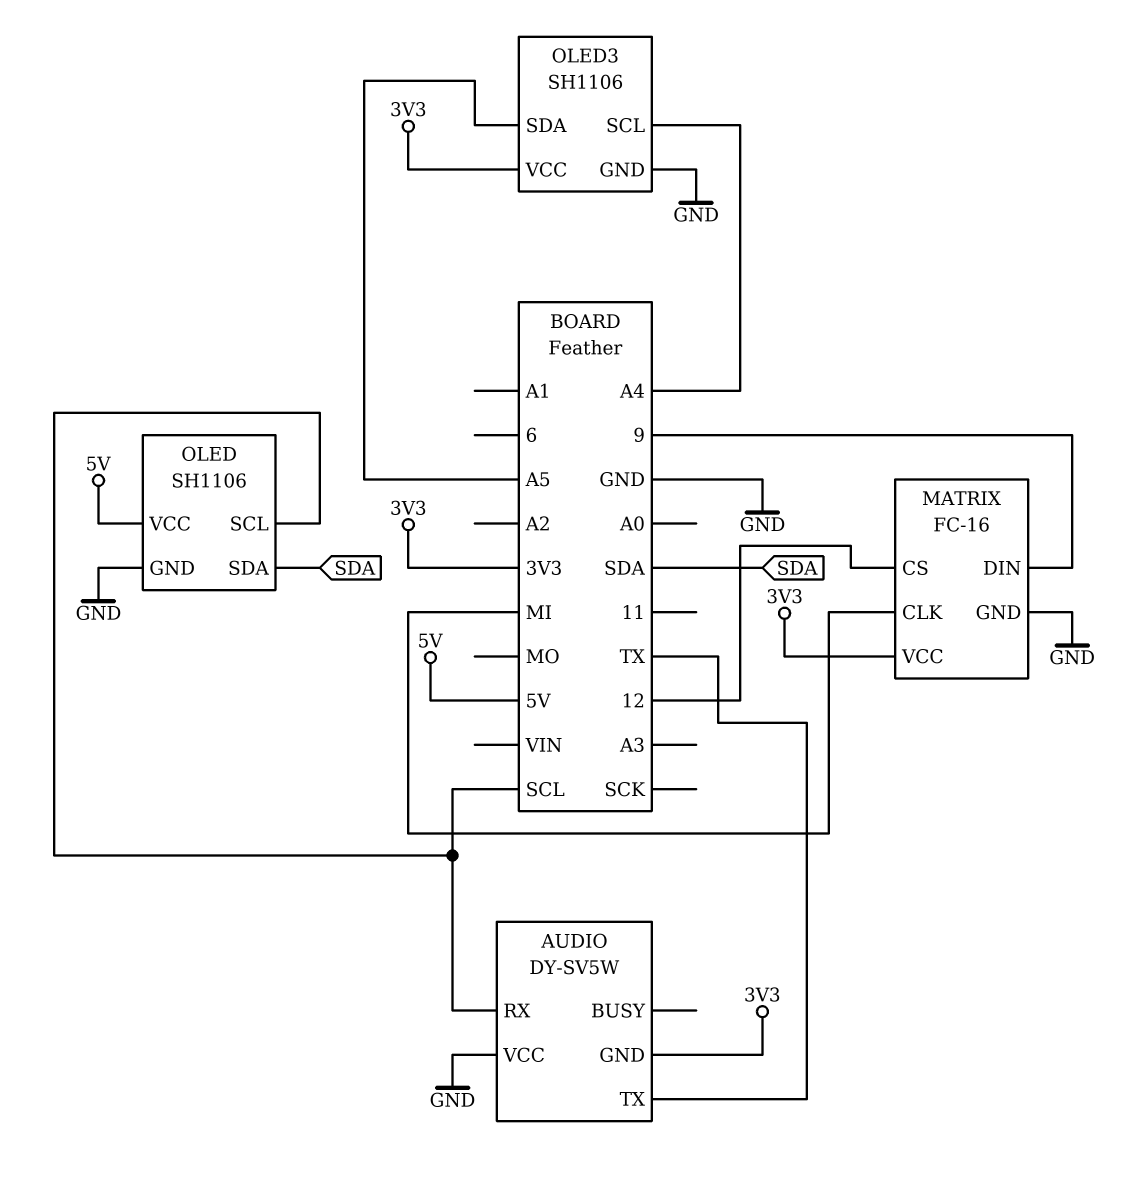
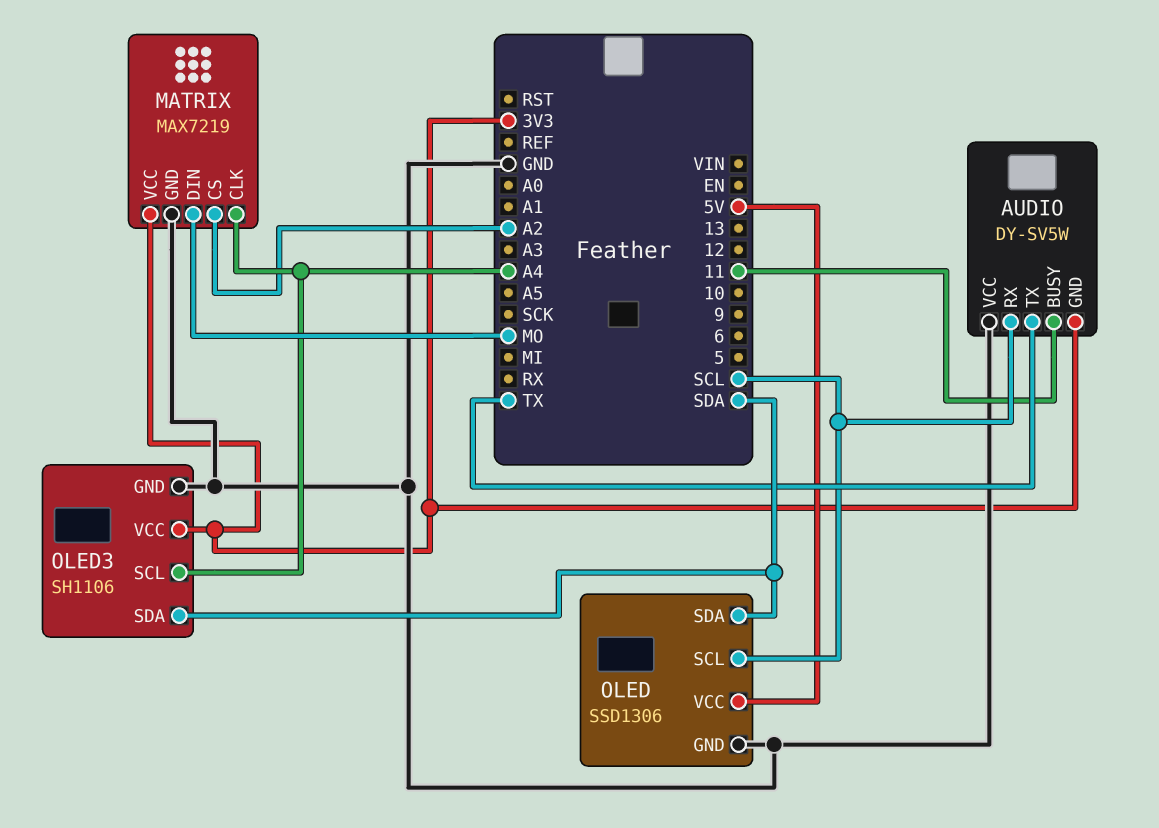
AUDIO pin BUSY: none -> 11
MATRIX: FC-16 -> MAX7219
MATRIX pin CLK: MI -> A4
MATRIX pin CS: 12 -> A2
MATRIX pin DIN: 9 -> MO
OLED: SH1106 -> SSD1306
OLED3 pin SDA: A5 -> SDA

